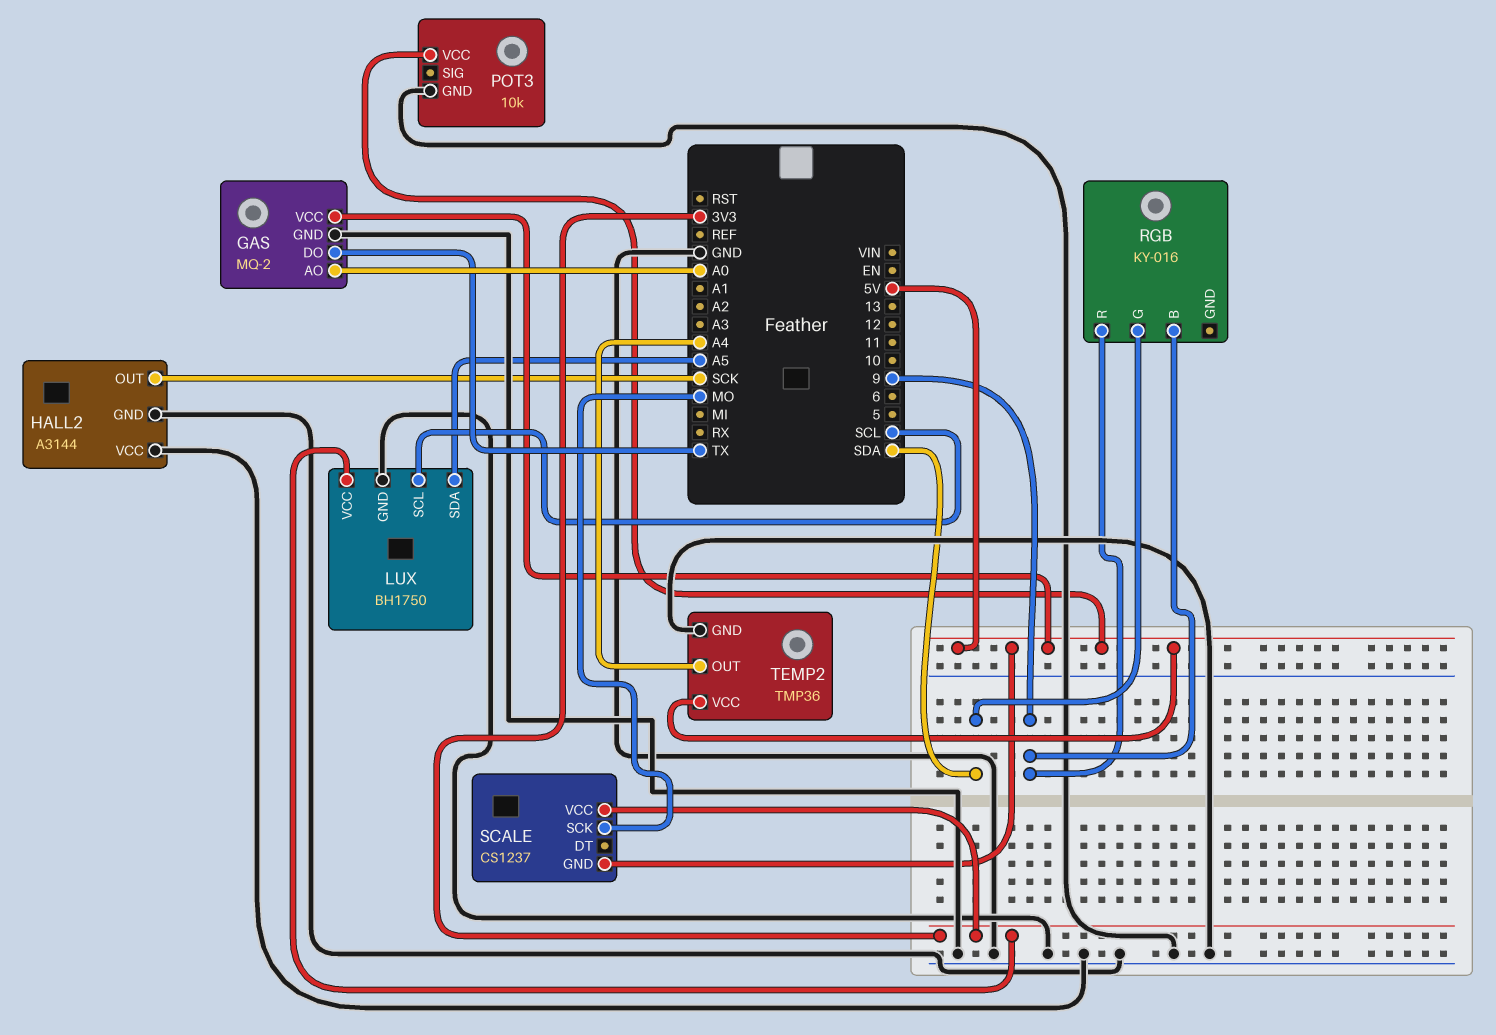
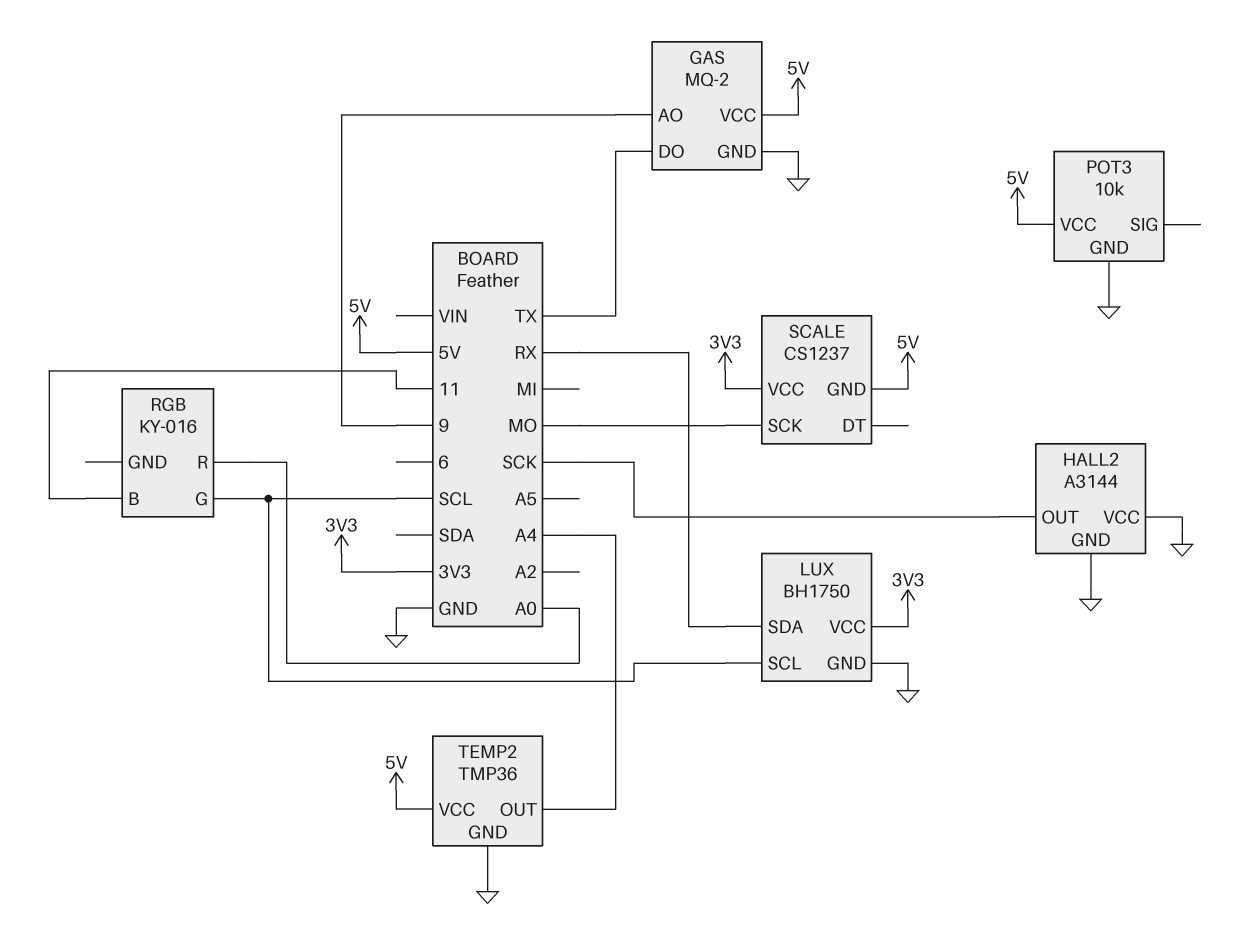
GAS pin AO: A0 -> 9
LUX pin SDA: A5 -> RX
RGB pin B: 9 -> 11
RGB pin G: SDA -> SCL
RGB pin R: 9 -> A0

